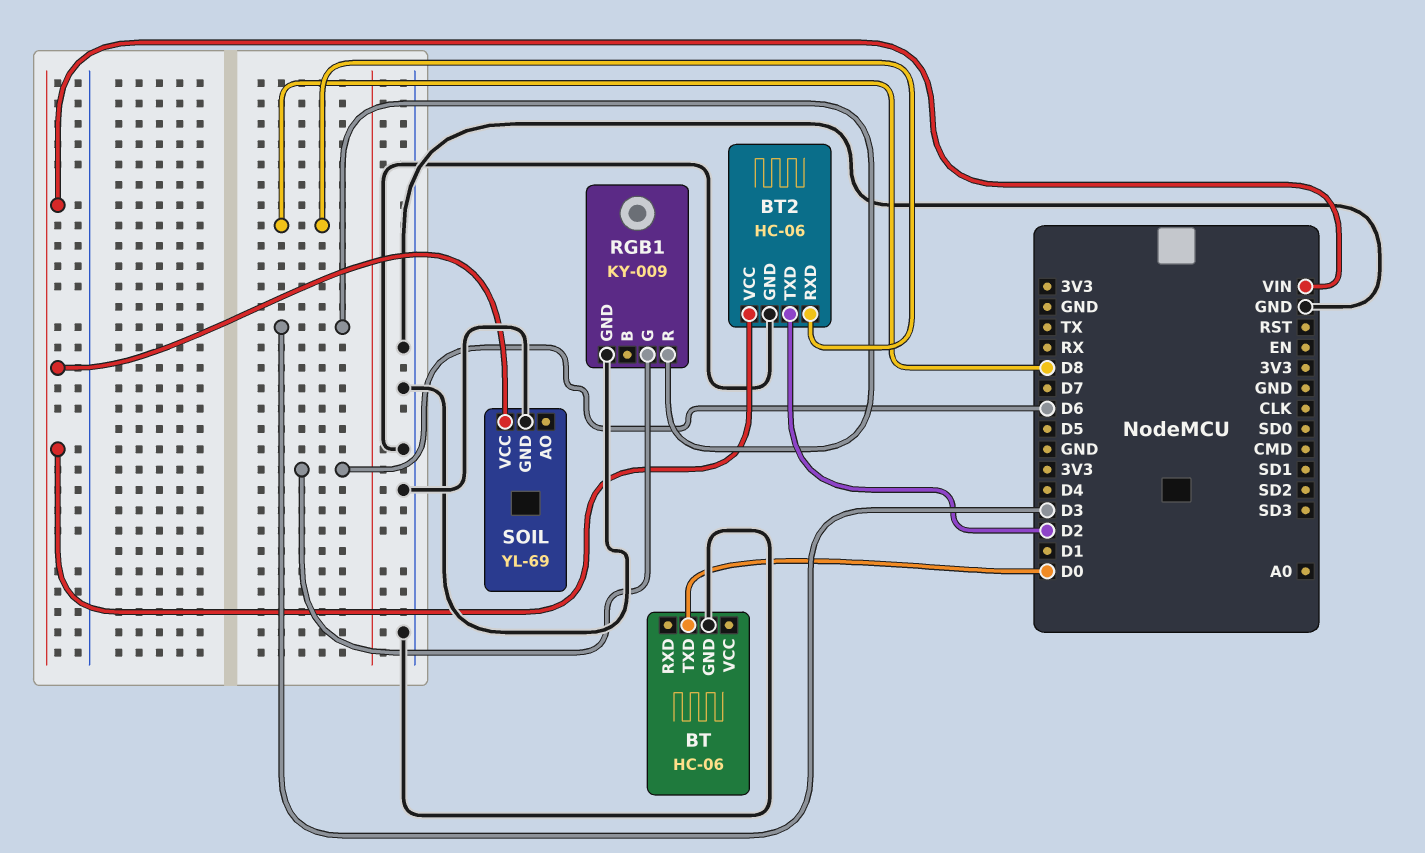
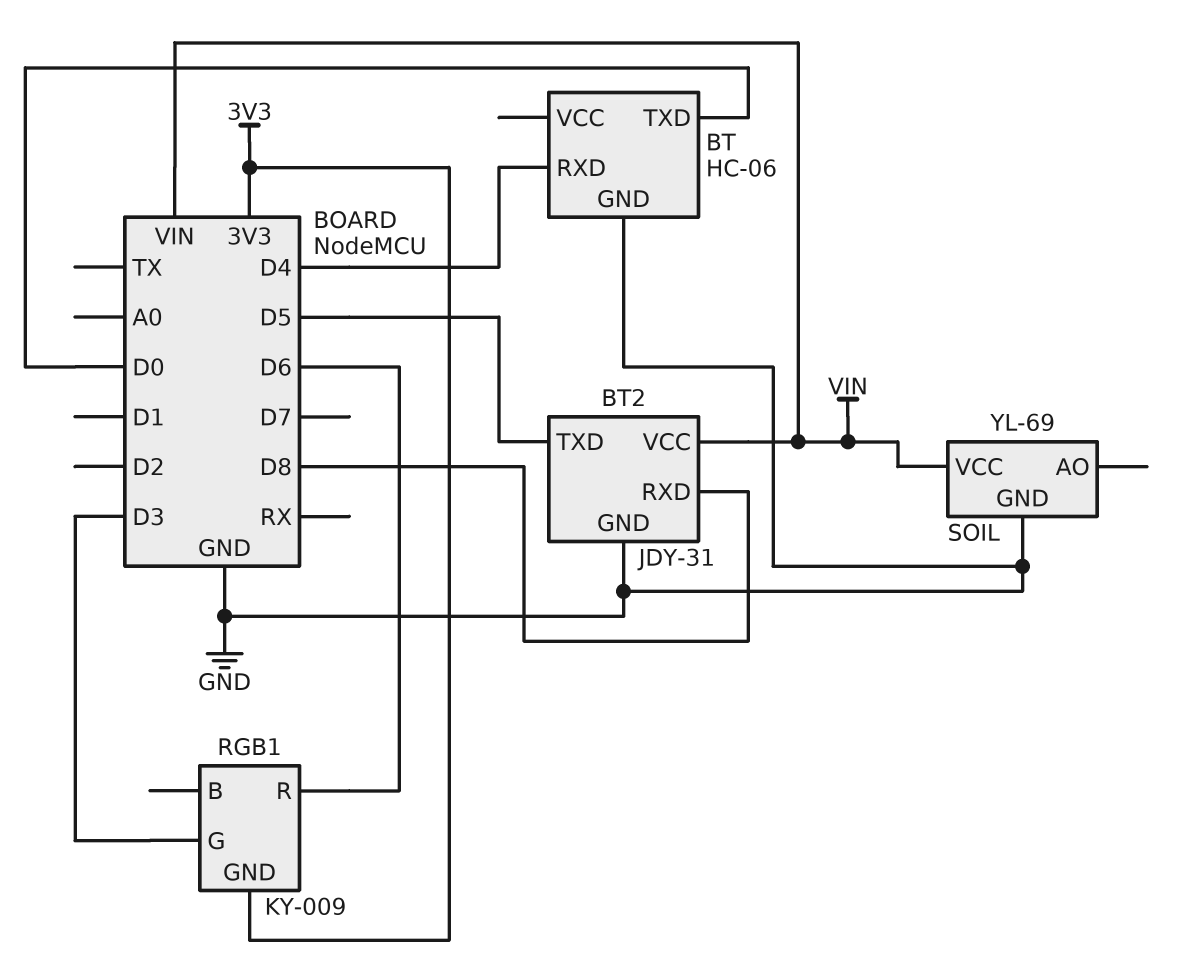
BT pin RXD: none -> D4
BT2: HC-06 -> JDY-31
BT2 pin TXD: D2 -> D5
RGB1 pin G: D6 -> D3
RGB1 pin GND: GND -> 3V3
RGB1 pin R: D3 -> D6

